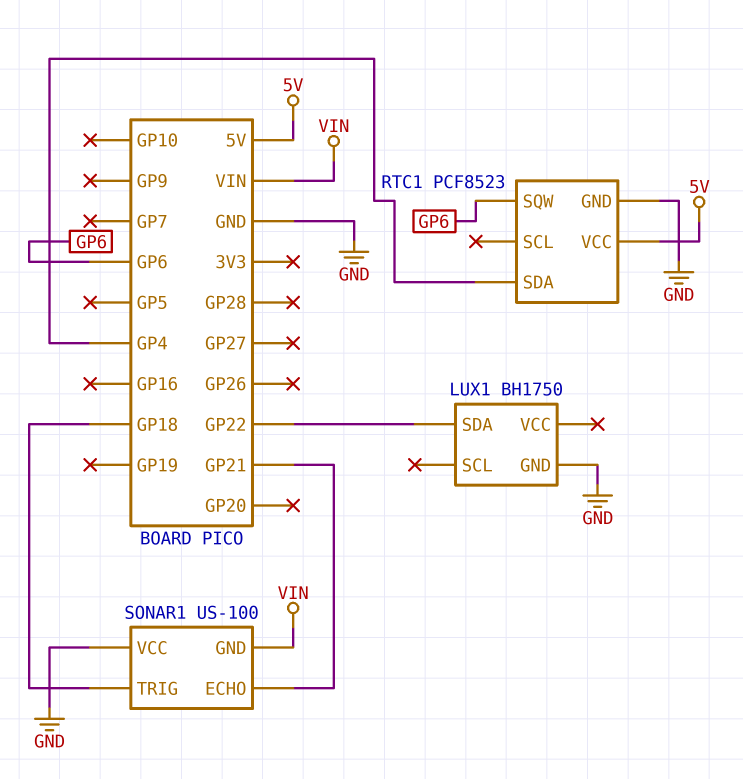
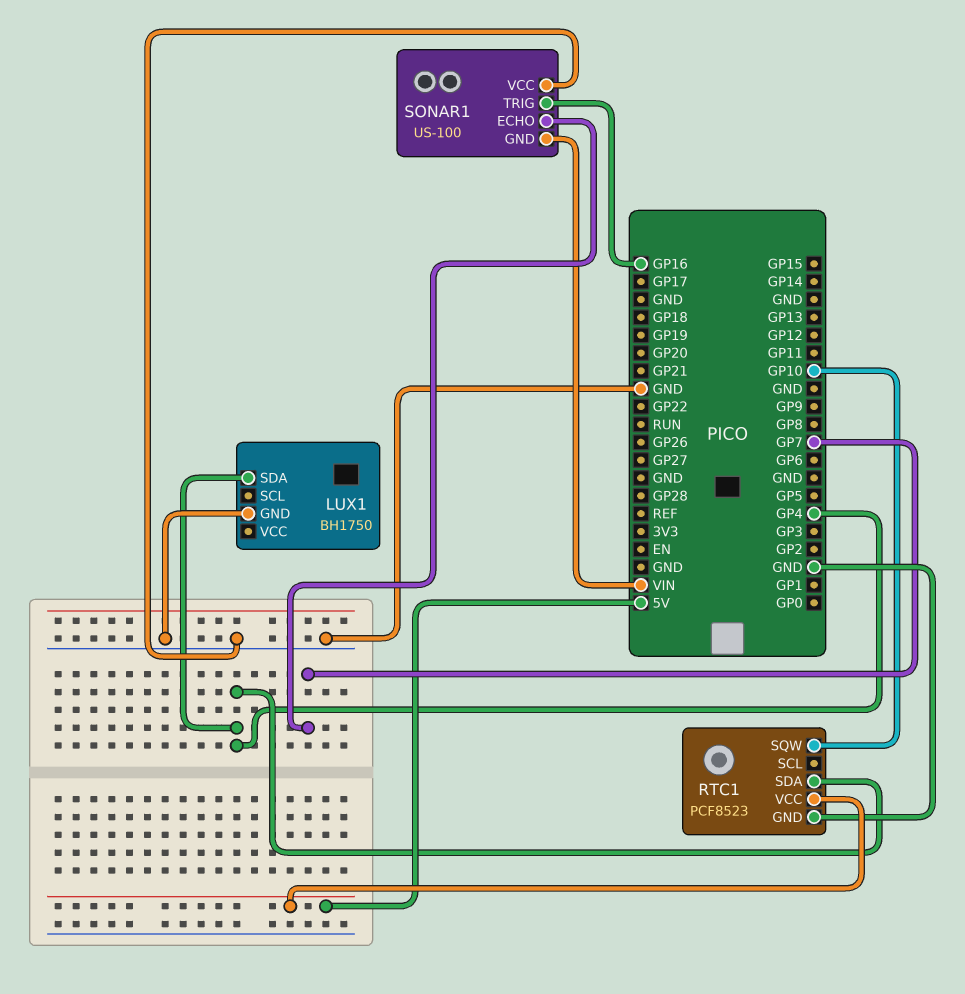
LUX1 pin SDA: GP22 -> GP4
RTC1 pin SQW: GP6 -> GP10
SONAR1 pin ECHO: GP21 -> GP7
SONAR1 pin TRIG: GP18 -> GP16

